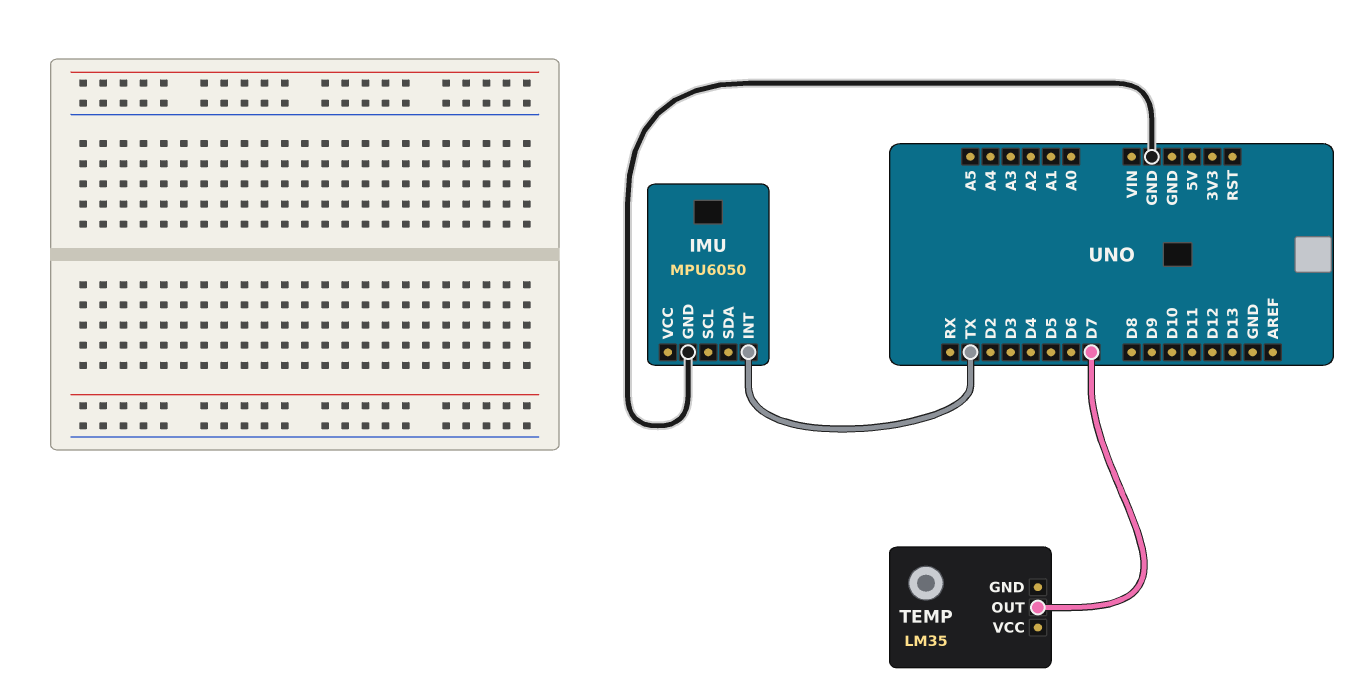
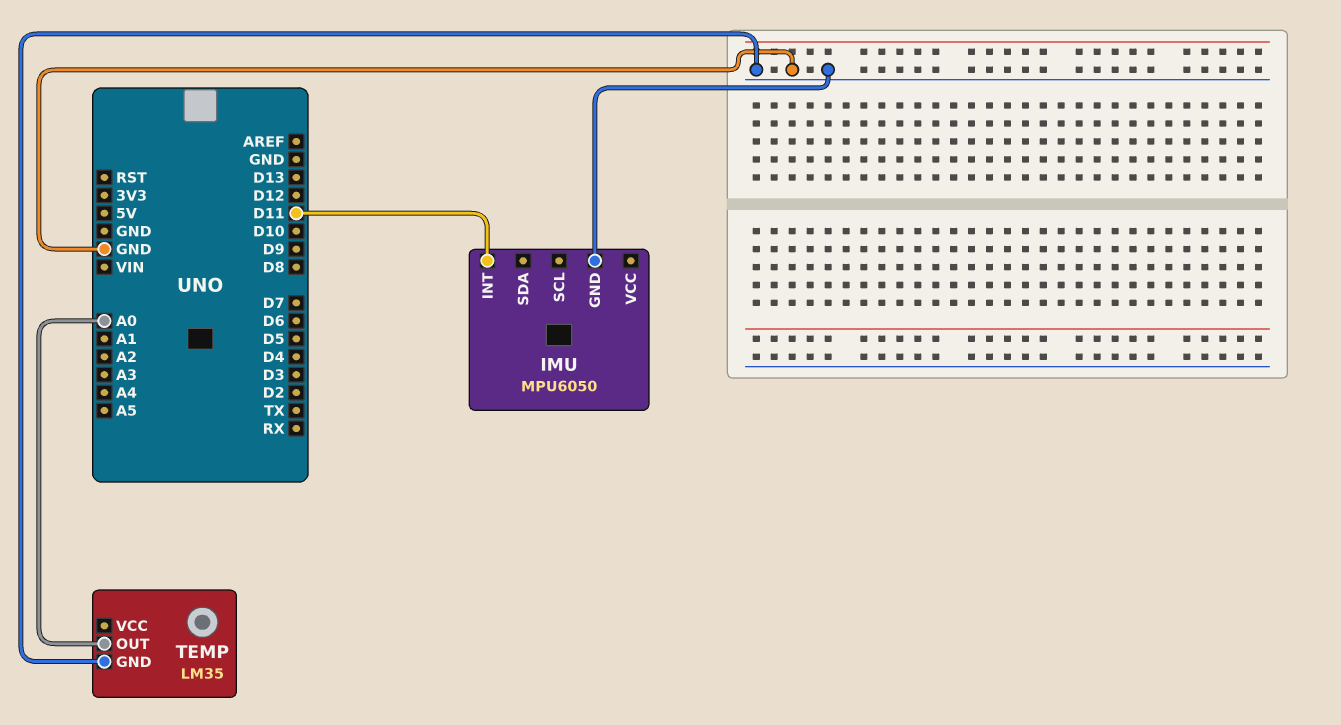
IMU pin INT: TX -> D11
TEMP pin GND: none -> GND
TEMP pin OUT: D7 -> A0

